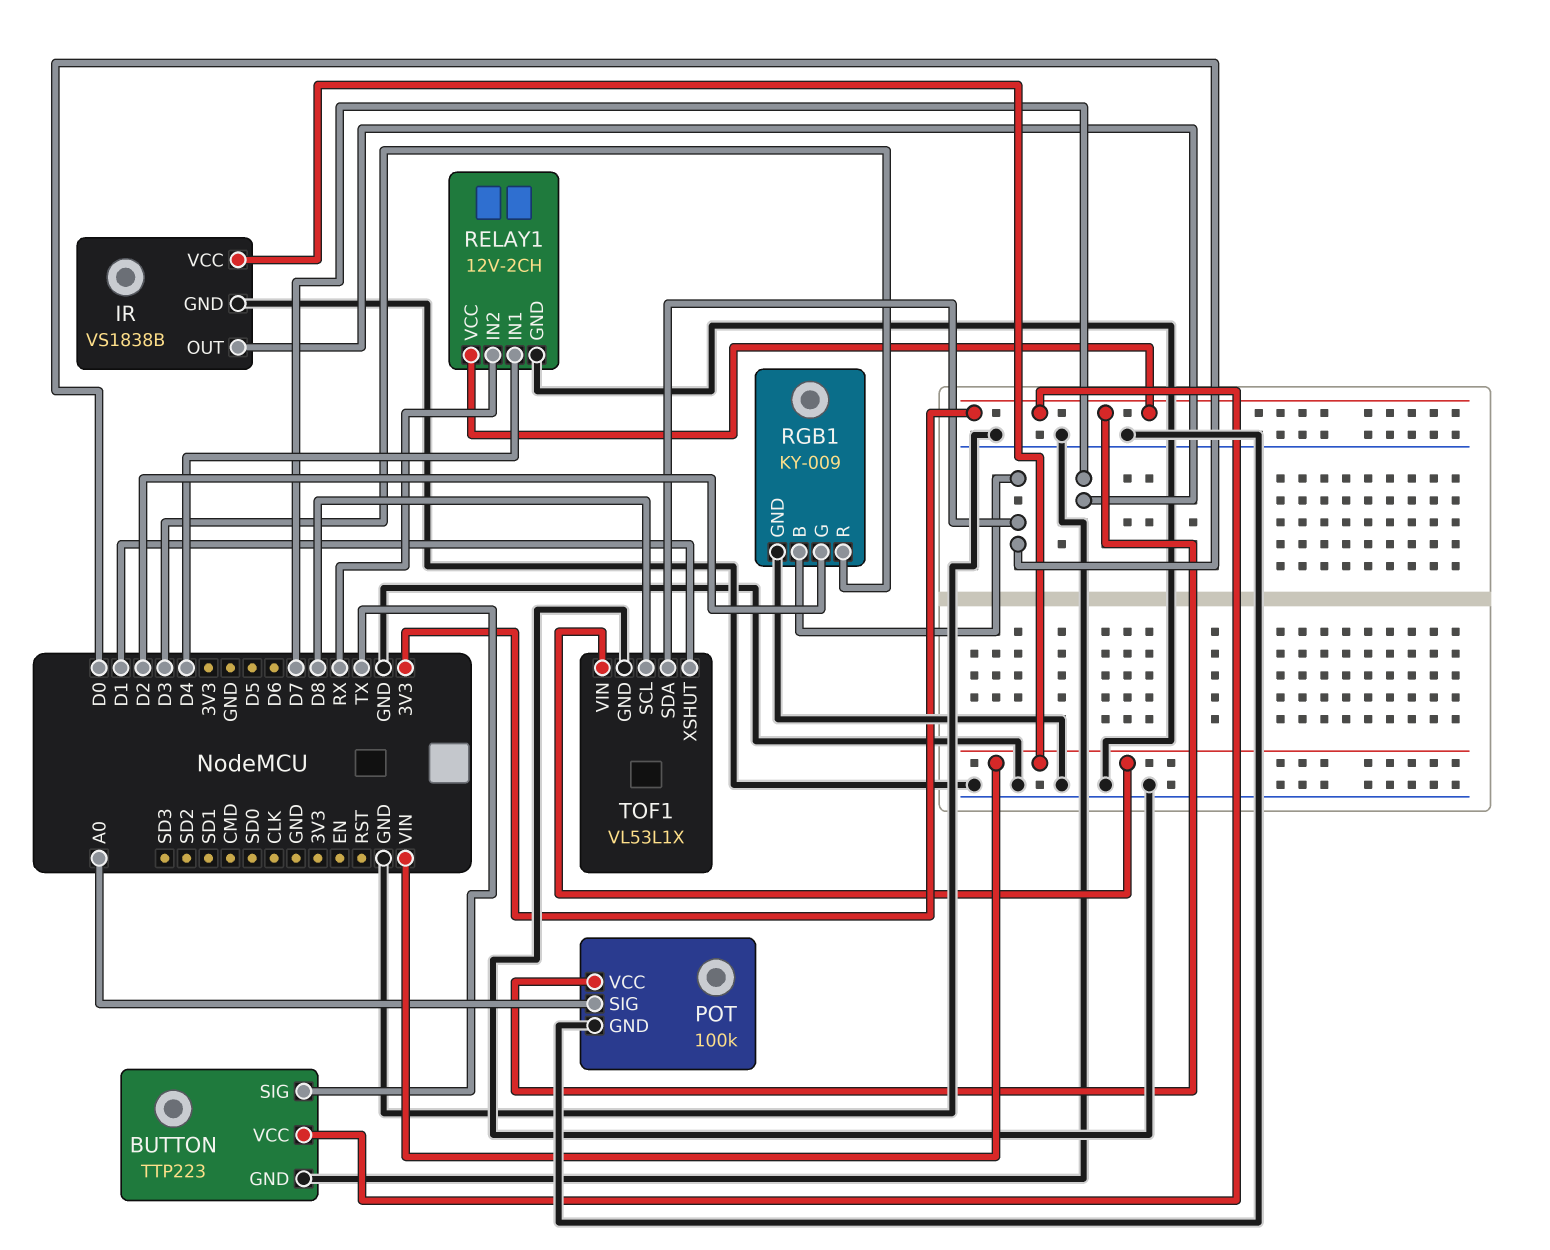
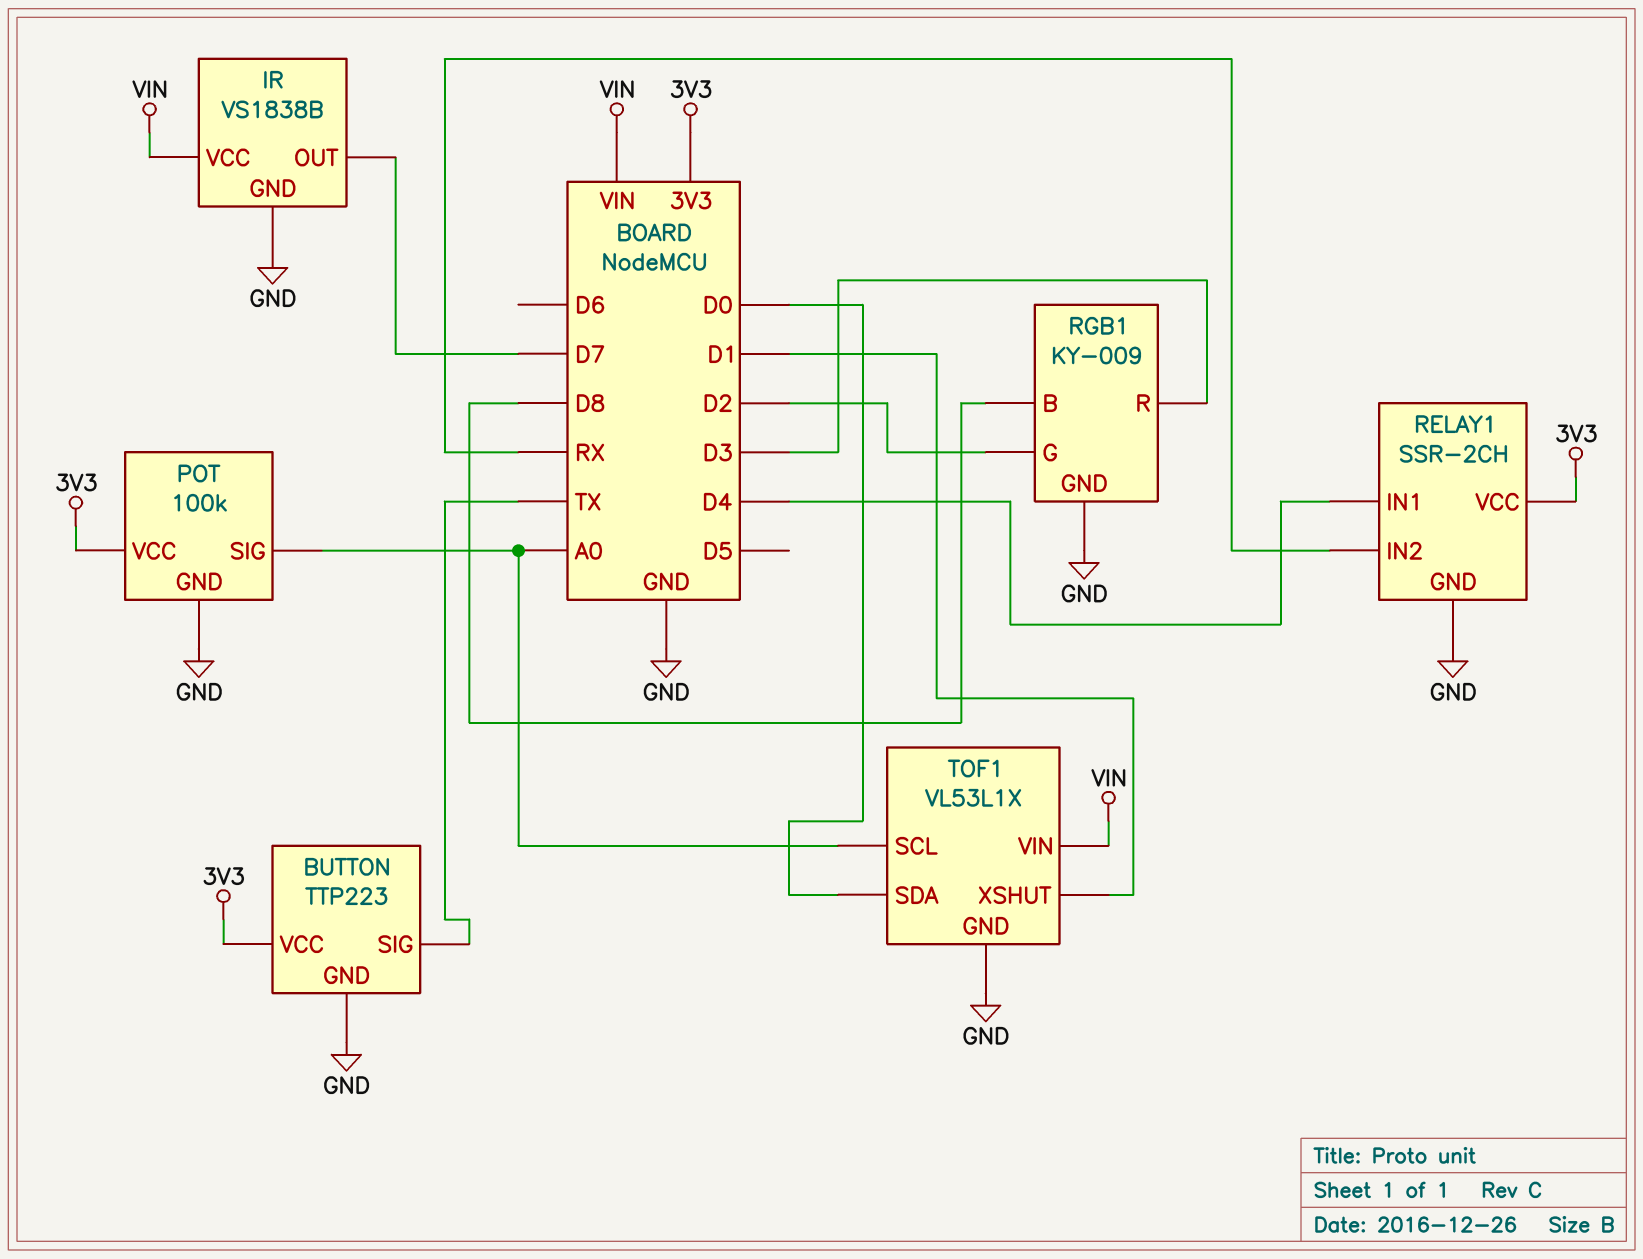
RELAY1: 12V-2CH -> SSR-2CH
RGB1 pin B: D0 -> D8
TOF1 pin SCL: D8 -> A0

